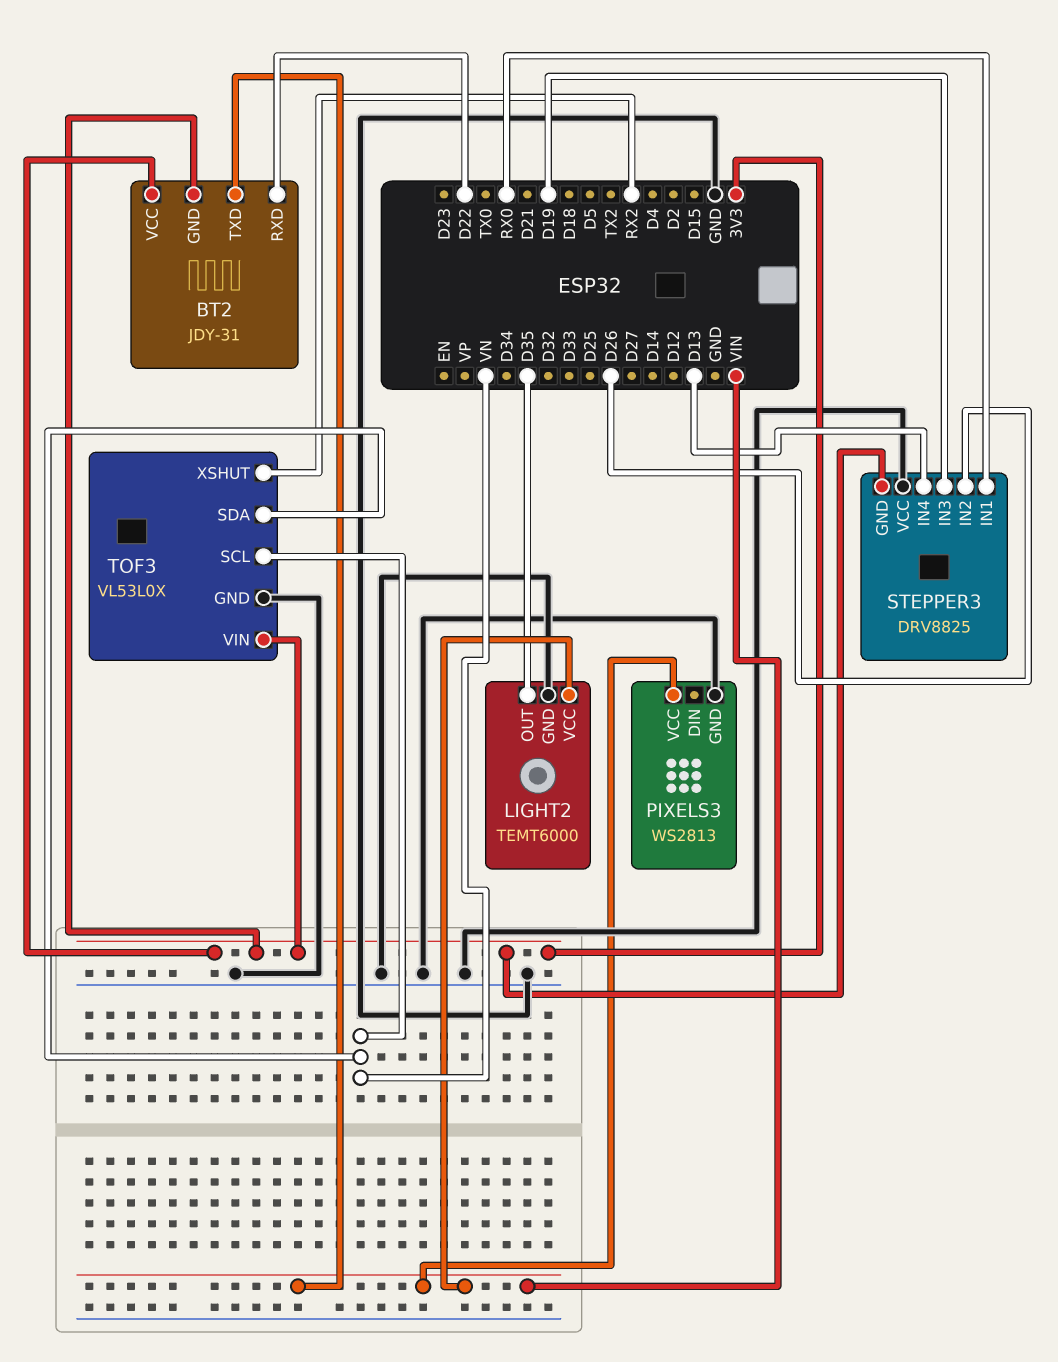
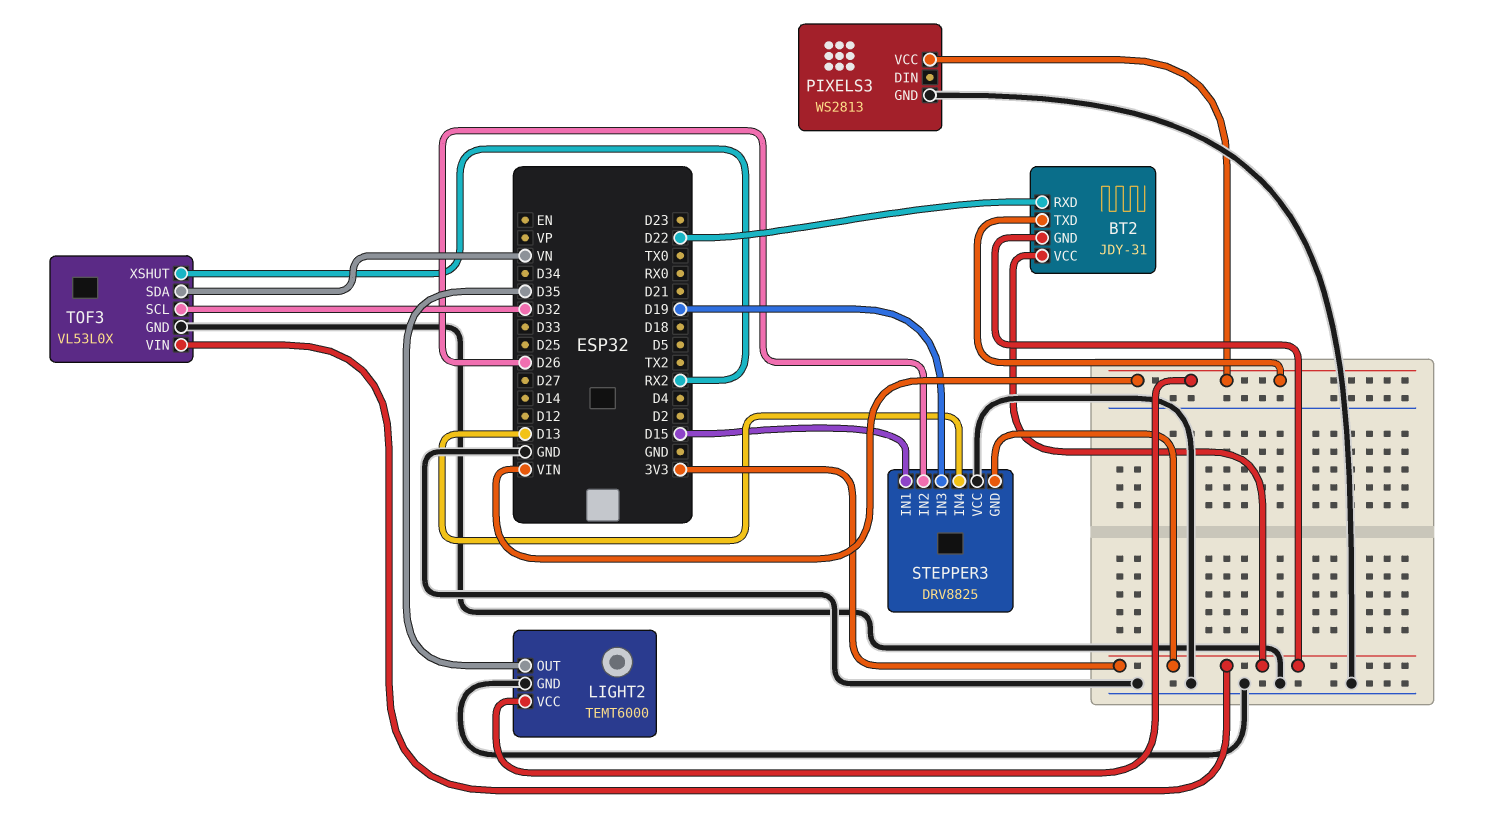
STEPPER3 pin IN1: RX0 -> D15
TOF3 pin SCL: VN -> D32

